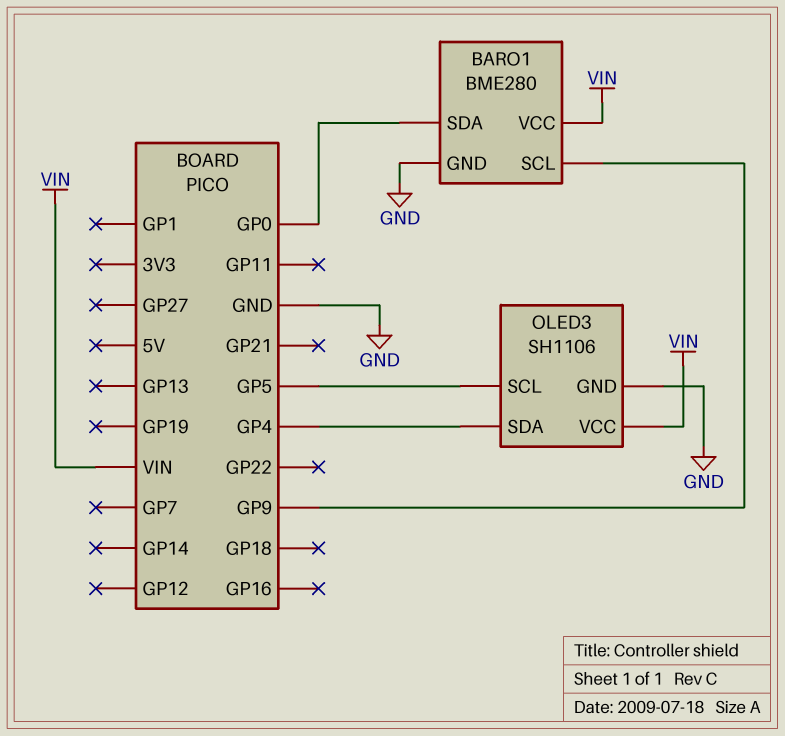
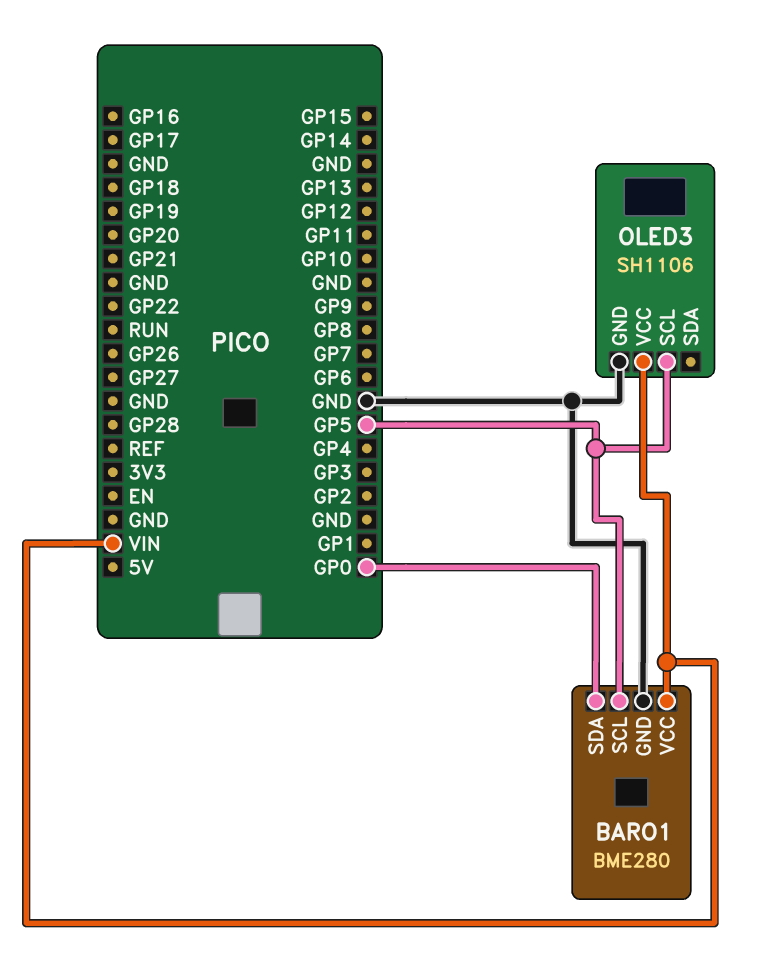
BARO1 pin SCL: GP9 -> GP5
OLED3 pin SDA: GP4 -> none

